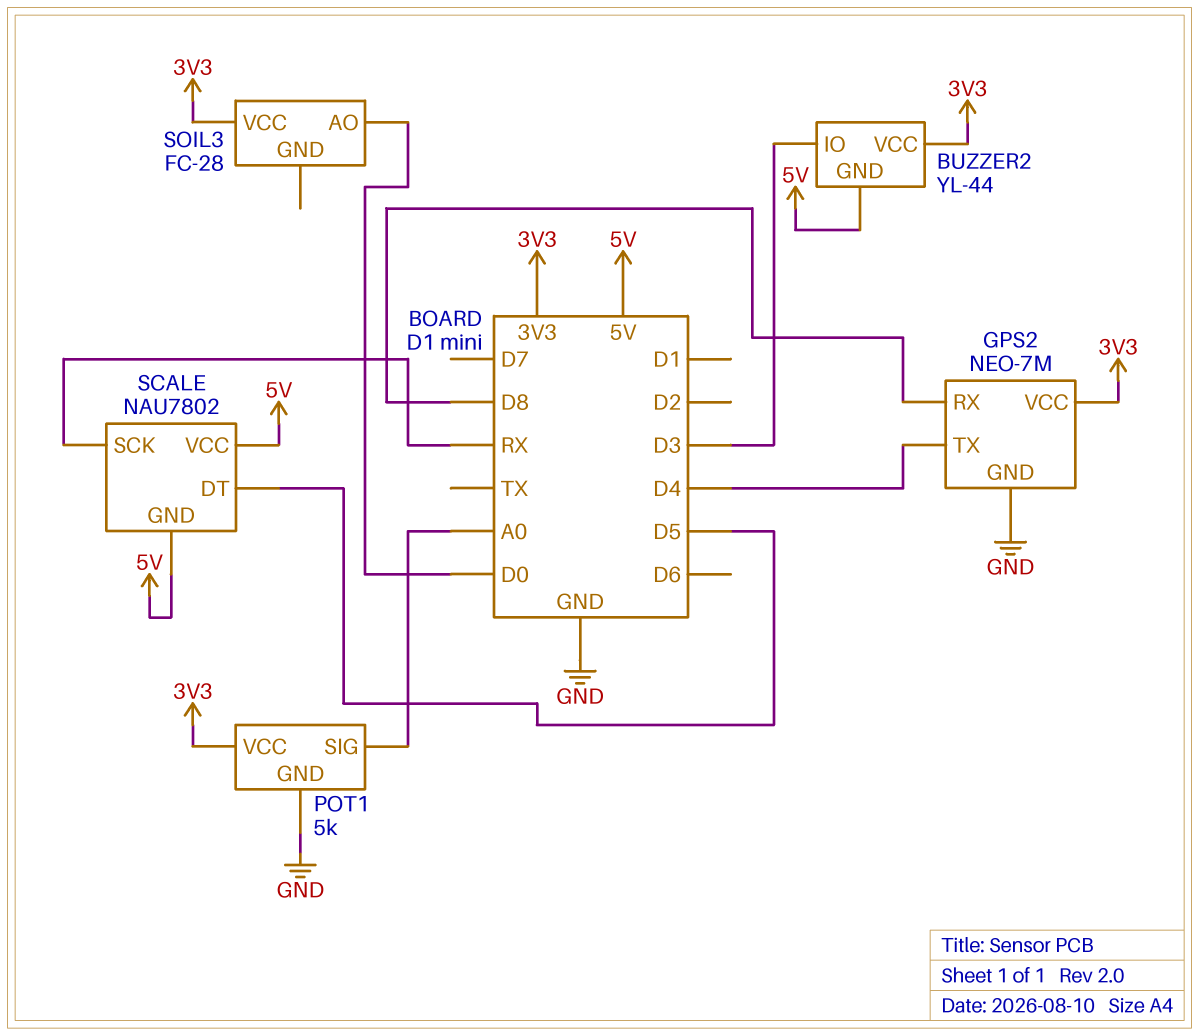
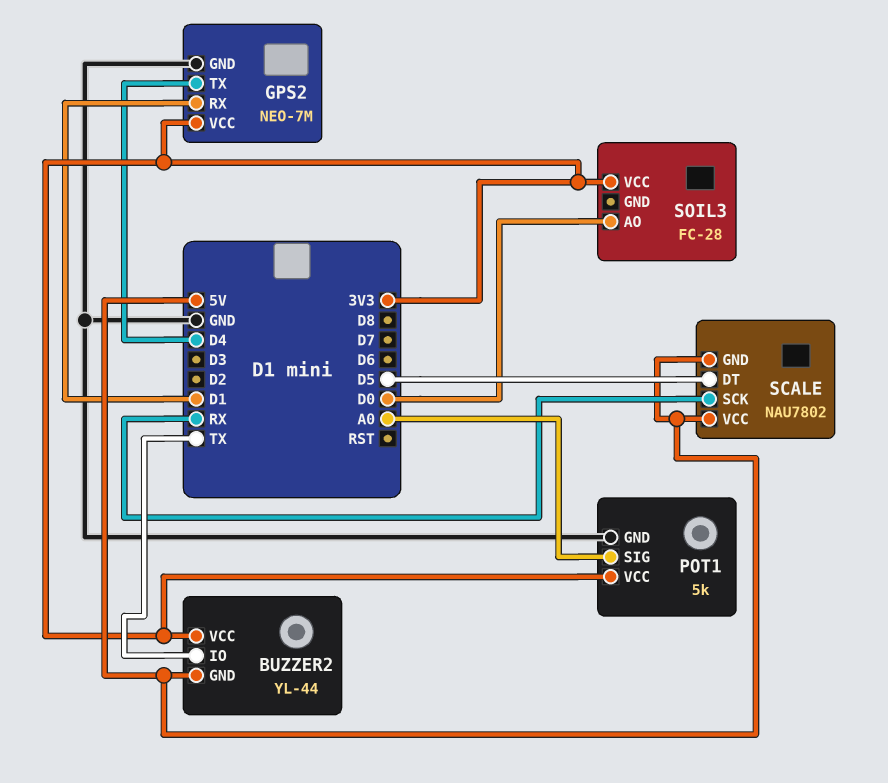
BUZZER2 pin IO: D3 -> TX
GPS2 pin RX: D8 -> D1

